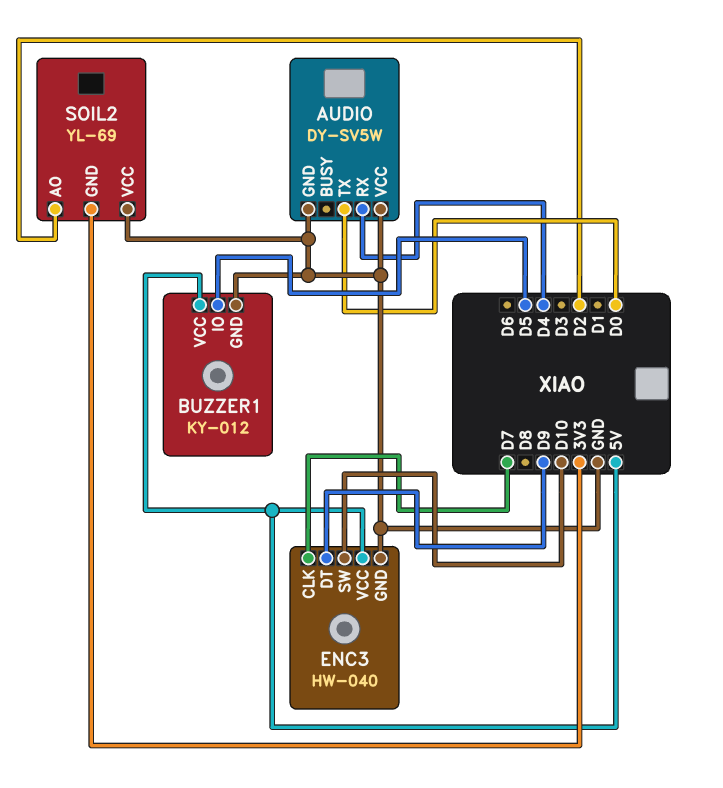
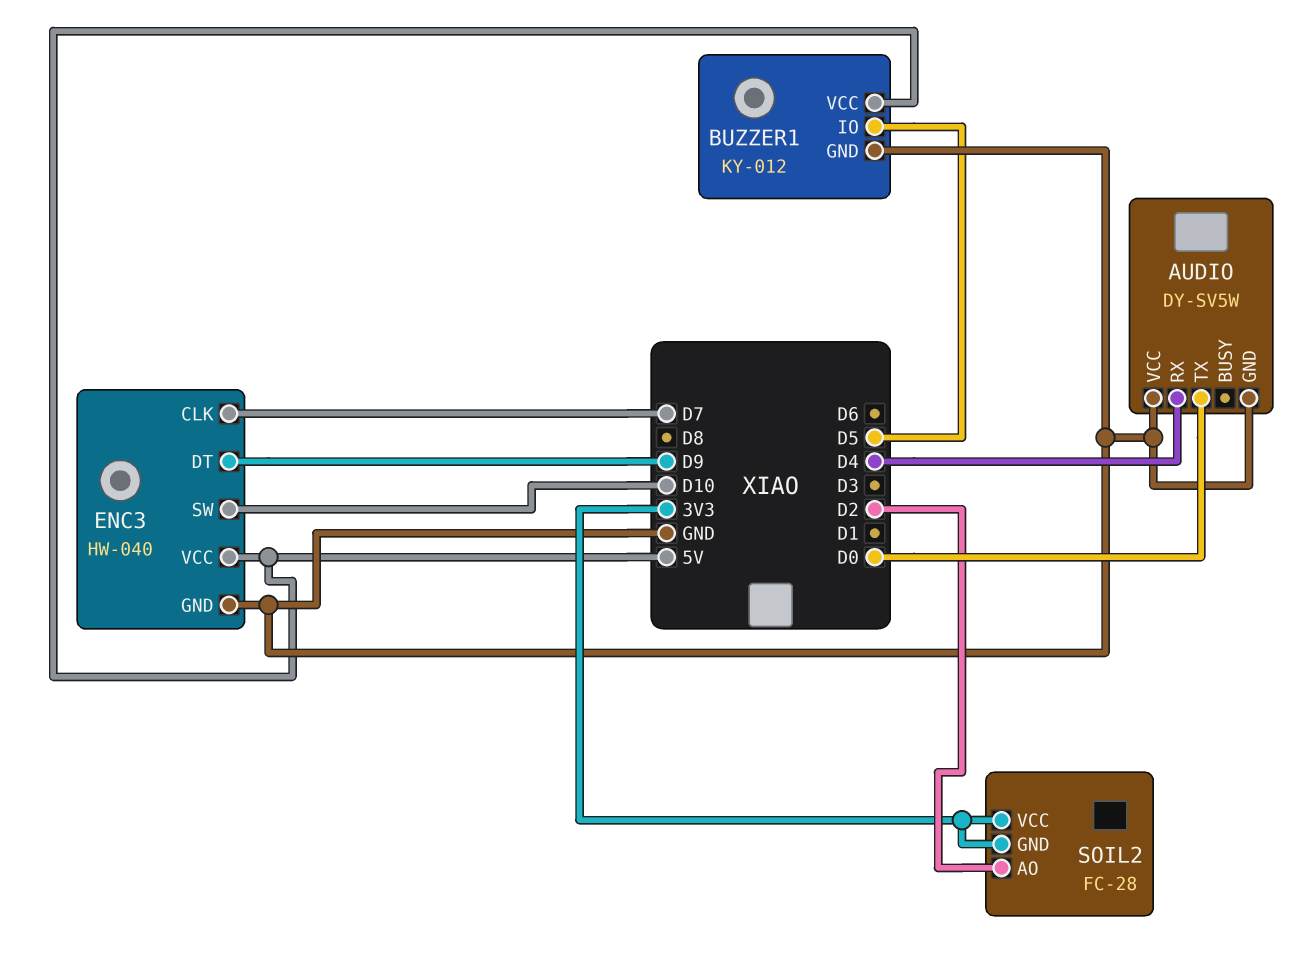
SOIL2: YL-69 -> FC-28
SOIL2 pin VCC: GND -> 3V3

